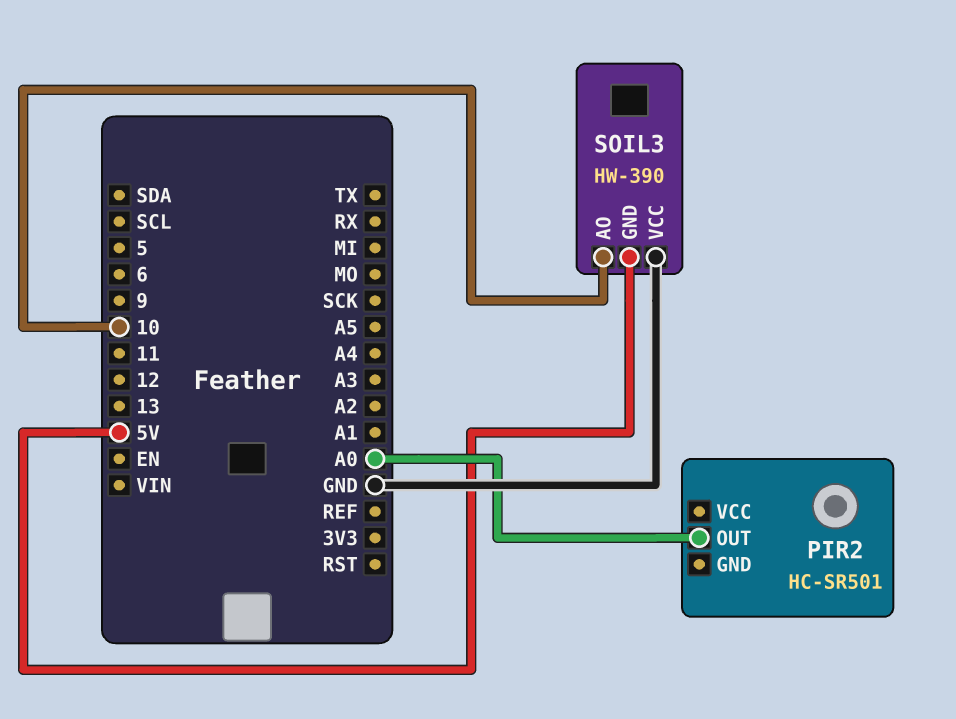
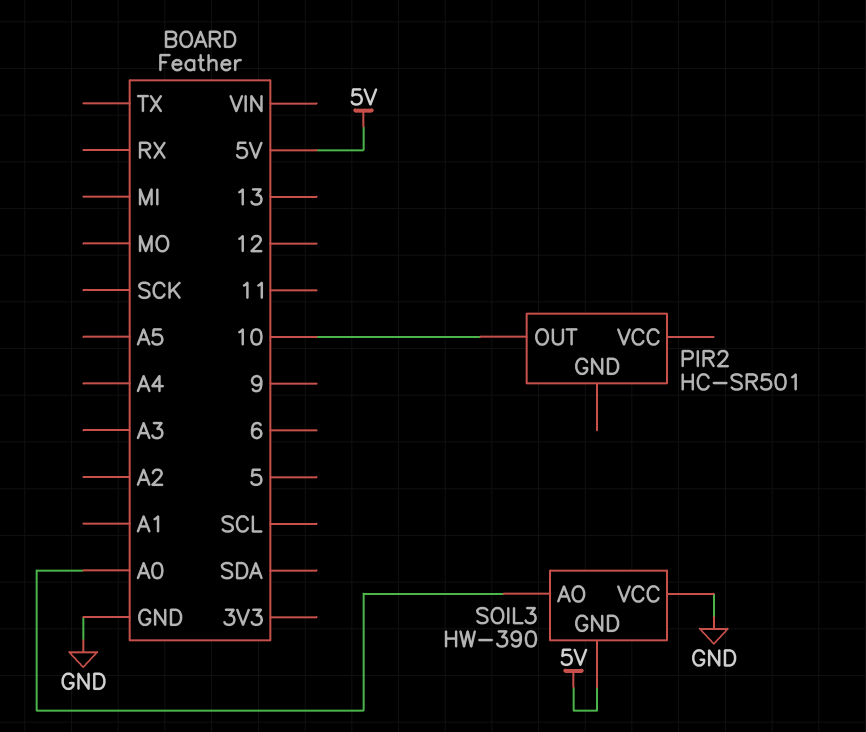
PIR2 pin OUT: A0 -> 10
SOIL3 pin AO: 10 -> A0

